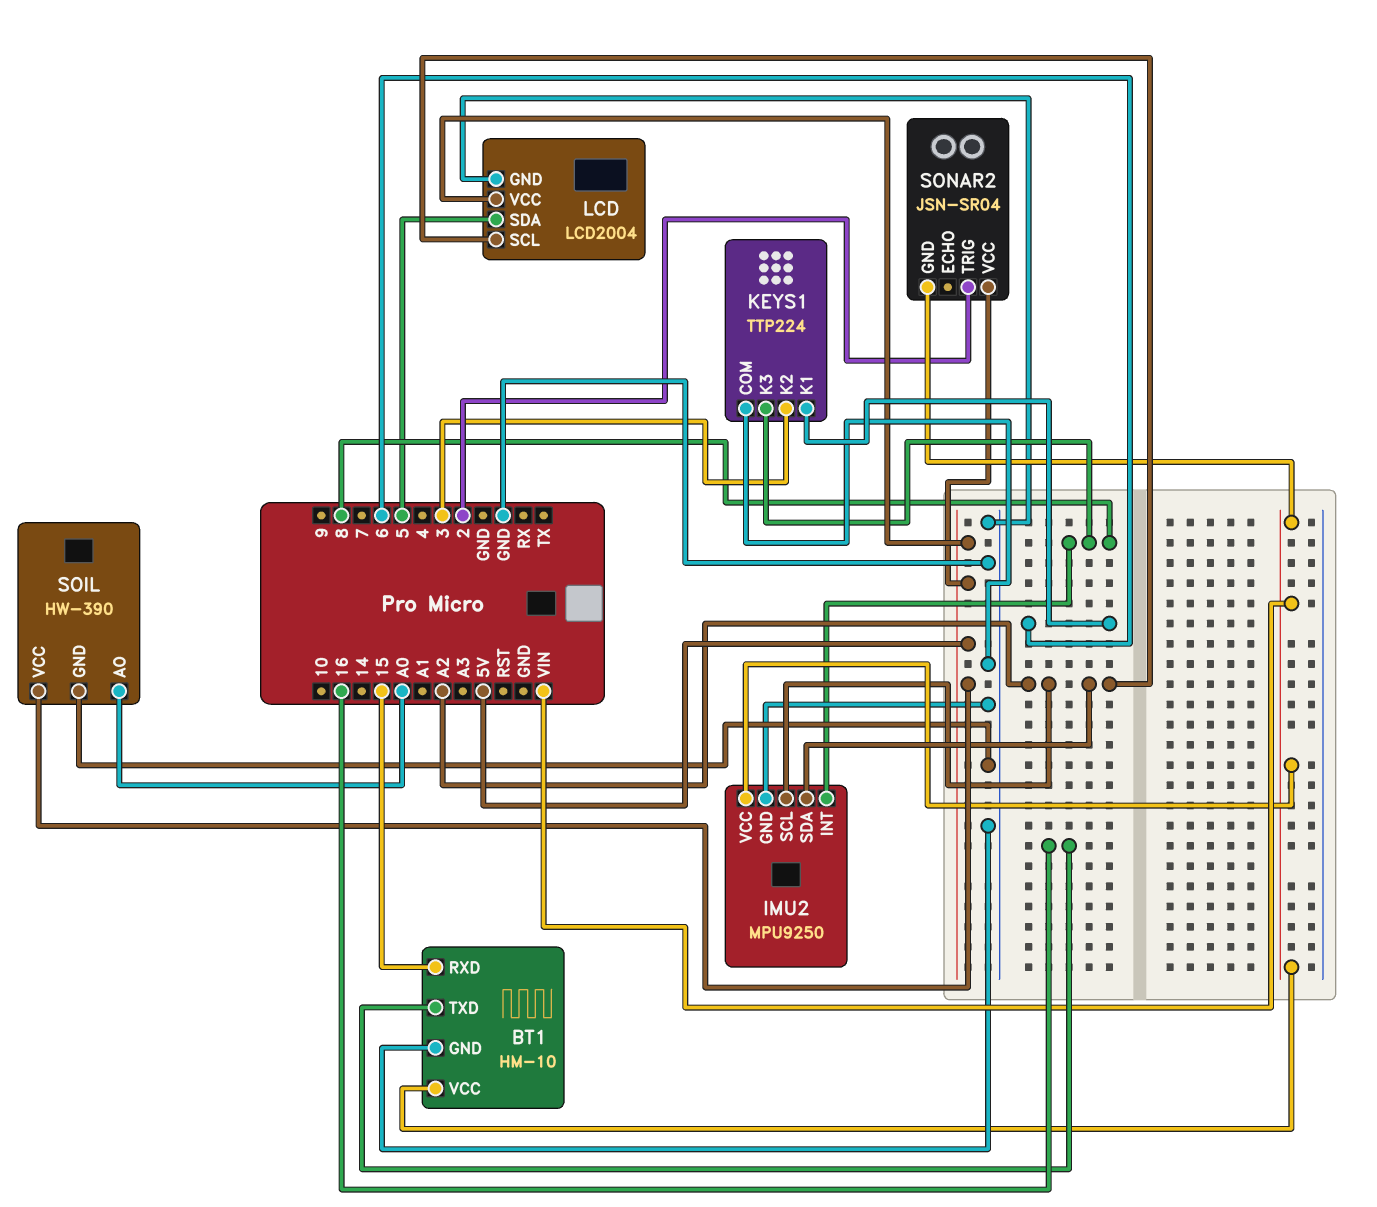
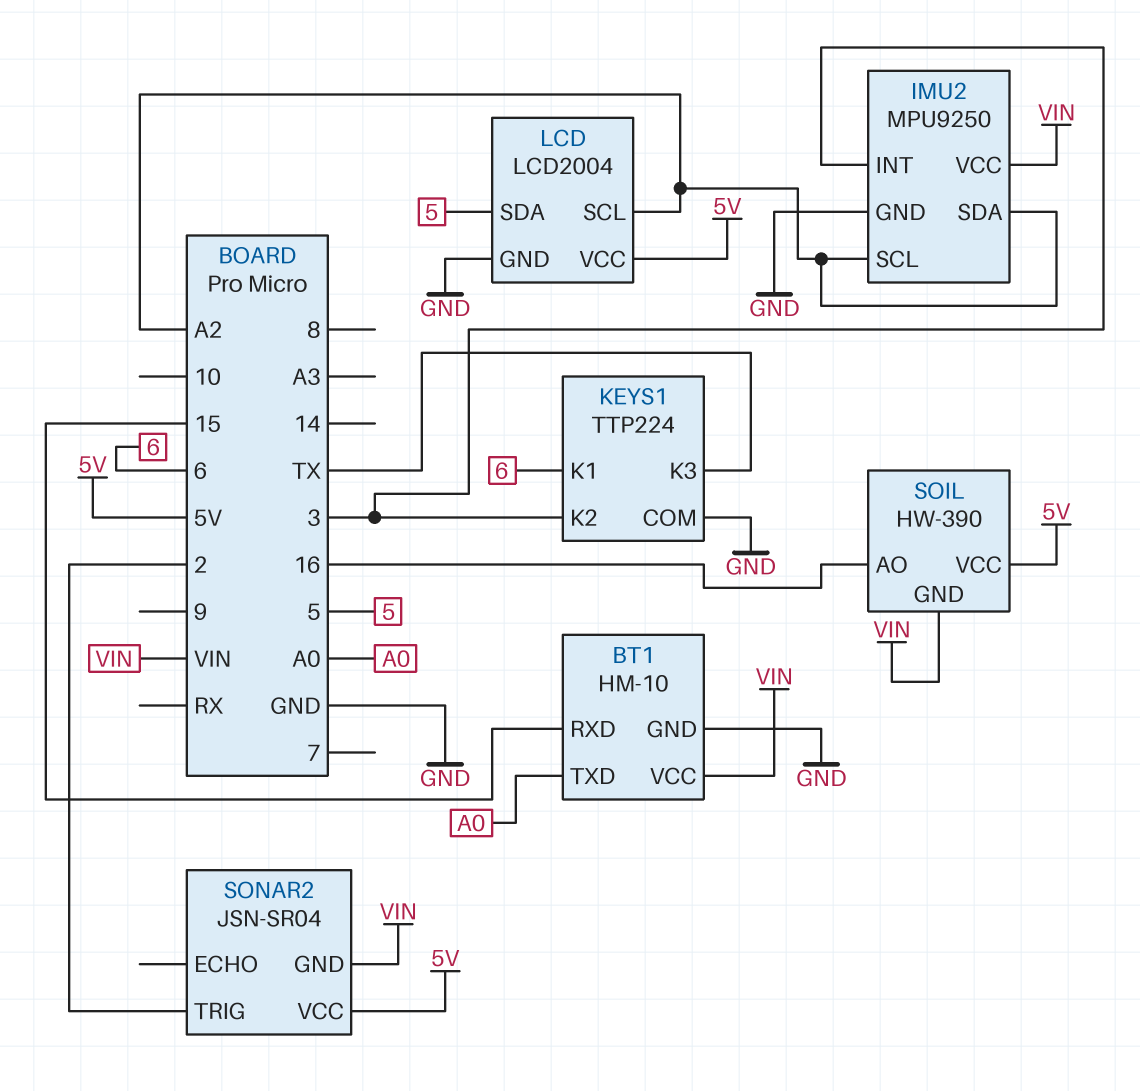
BT1 pin TXD: 16 -> A0
IMU2 pin INT: 8 -> 3
KEYS1 pin K3: 8 -> TX
SOIL pin AO: A0 -> 16
SOIL pin GND: GND -> VIN

